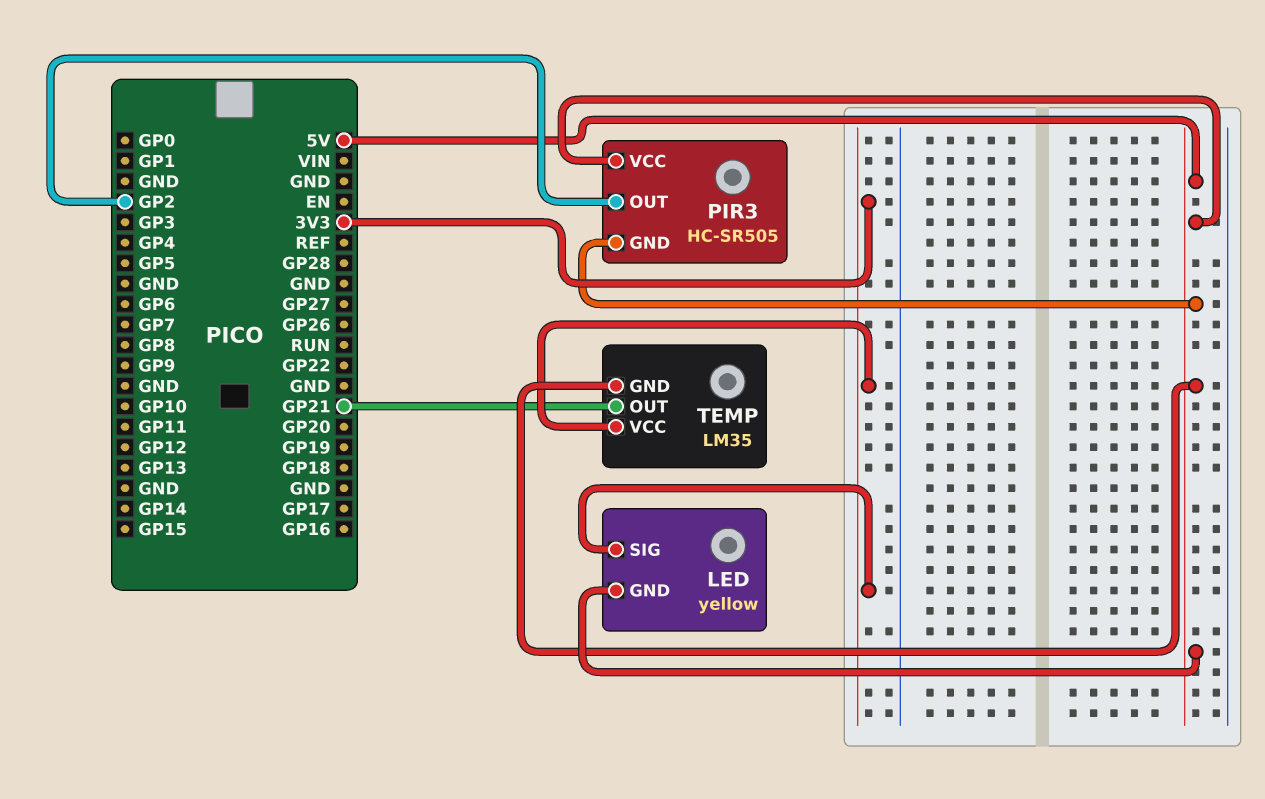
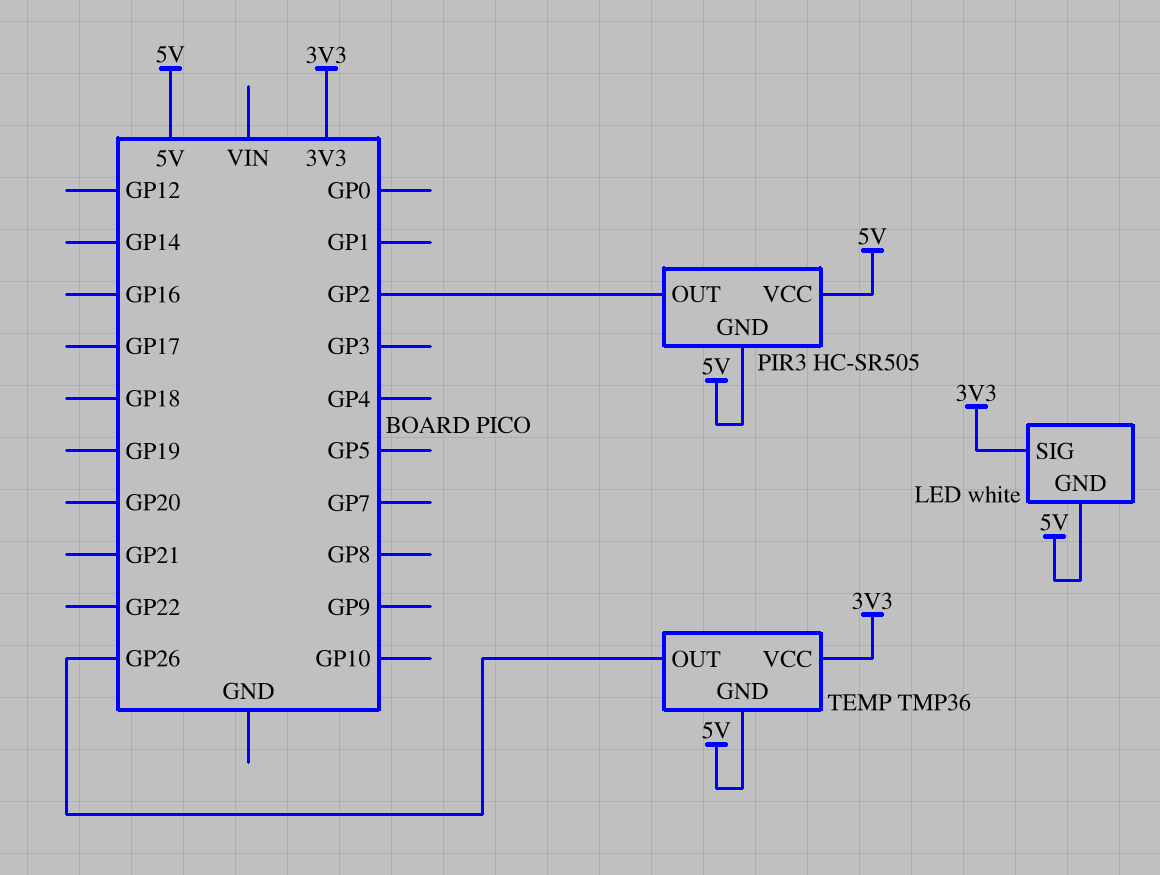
LED: yellow -> white
TEMP: LM35 -> TMP36
TEMP pin OUT: GP21 -> GP26

